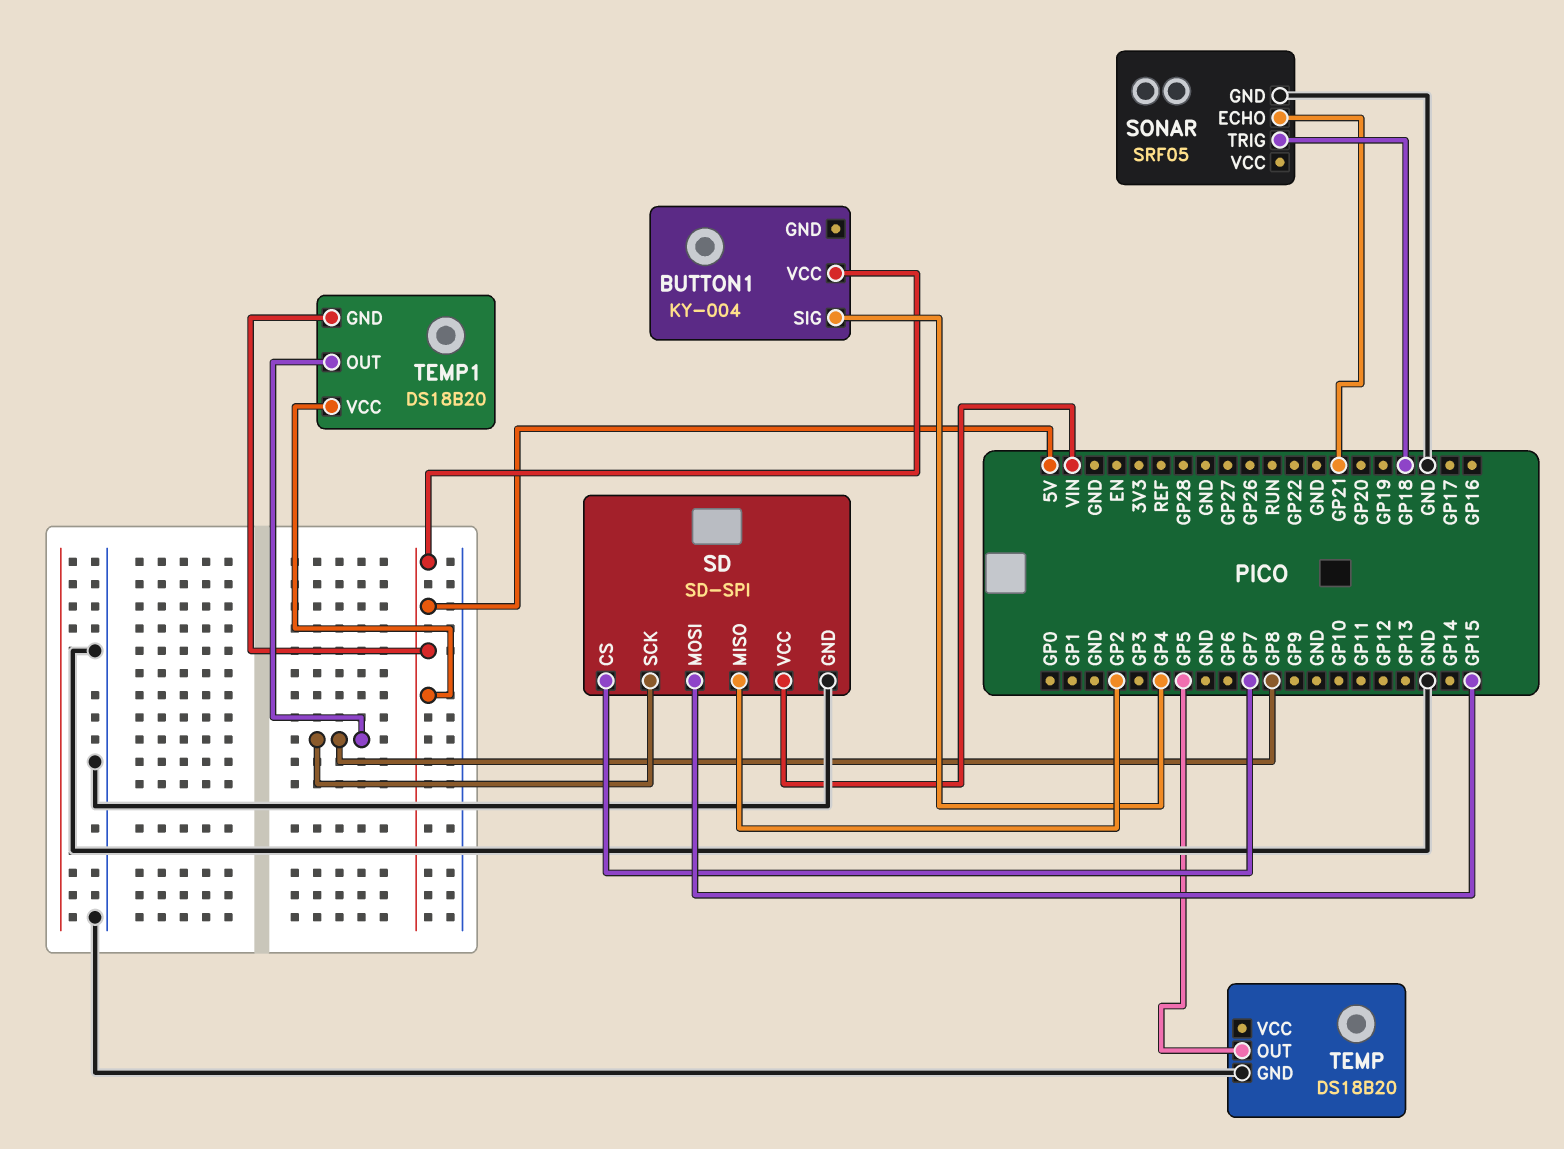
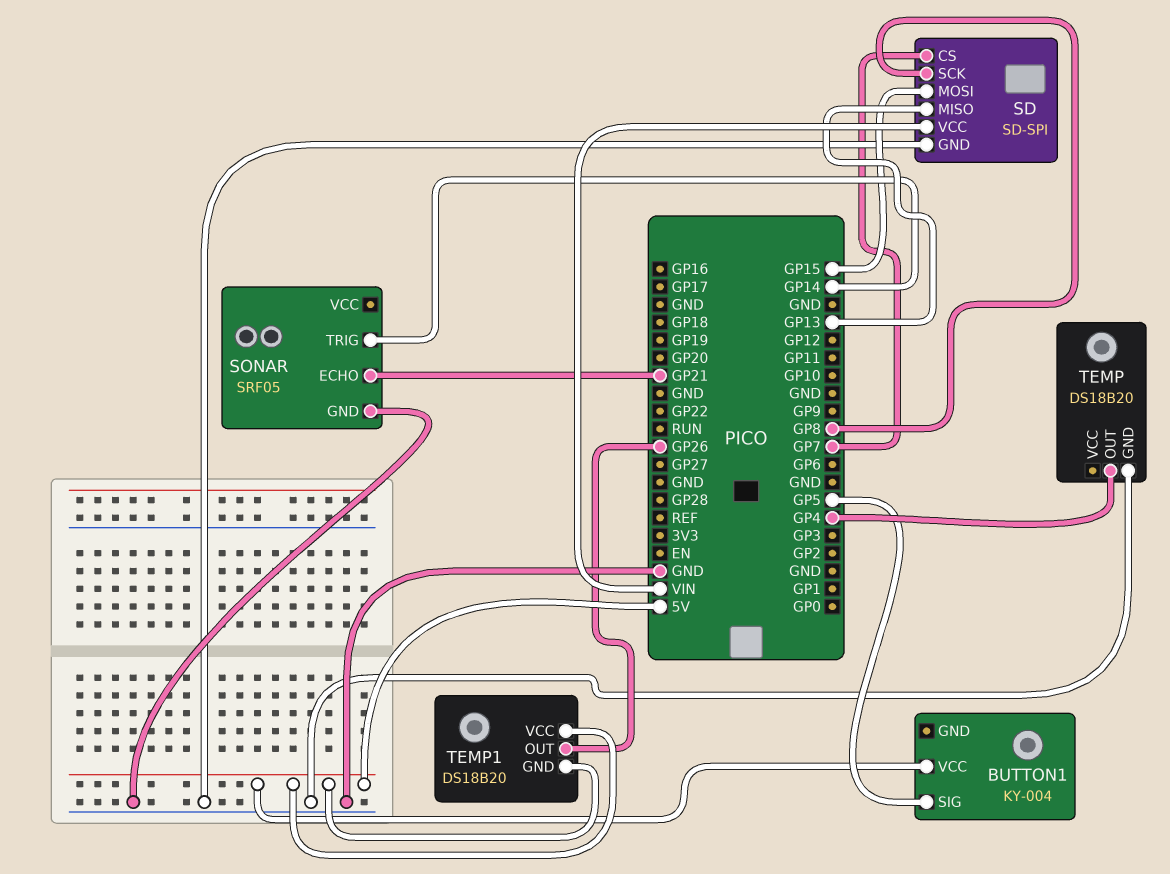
BUTTON1 pin SIG: GP4 -> GP5
SD pin MISO: GP2 -> GP13
SONAR pin TRIG: GP18 -> GP14
TEMP pin OUT: GP5 -> GP4
TEMP1 pin OUT: GP8 -> GP26

